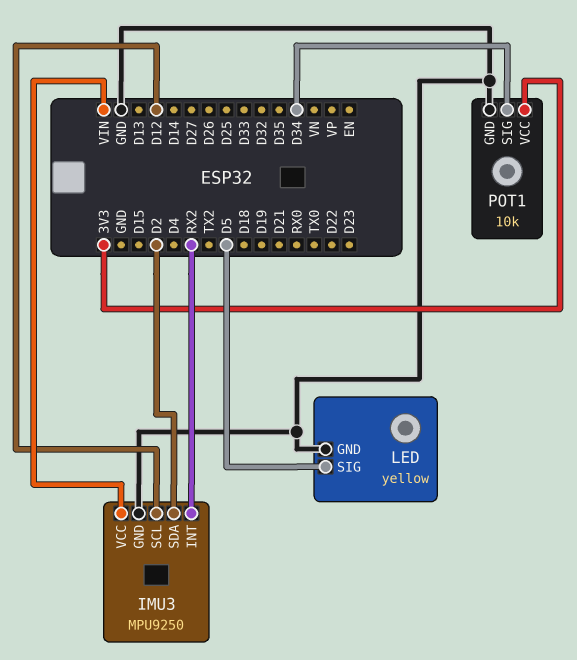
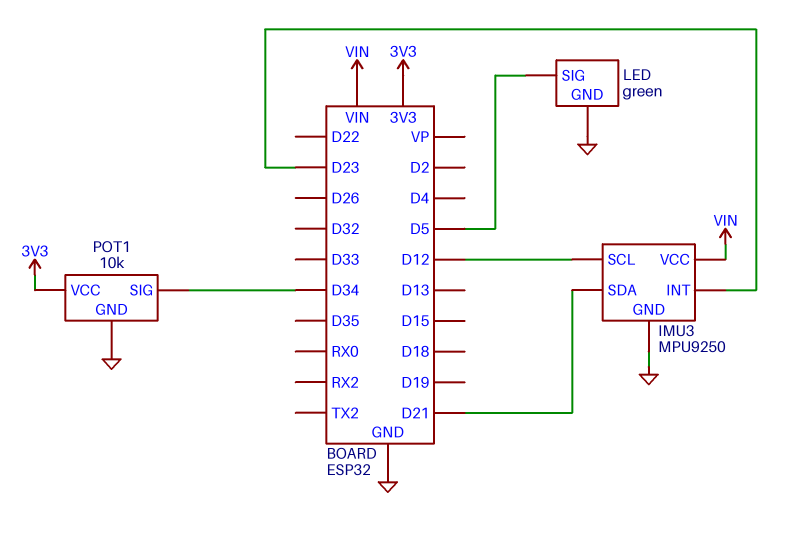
IMU3 pin INT: RX2 -> D23
IMU3 pin SDA: D2 -> D21
LED: yellow -> green

